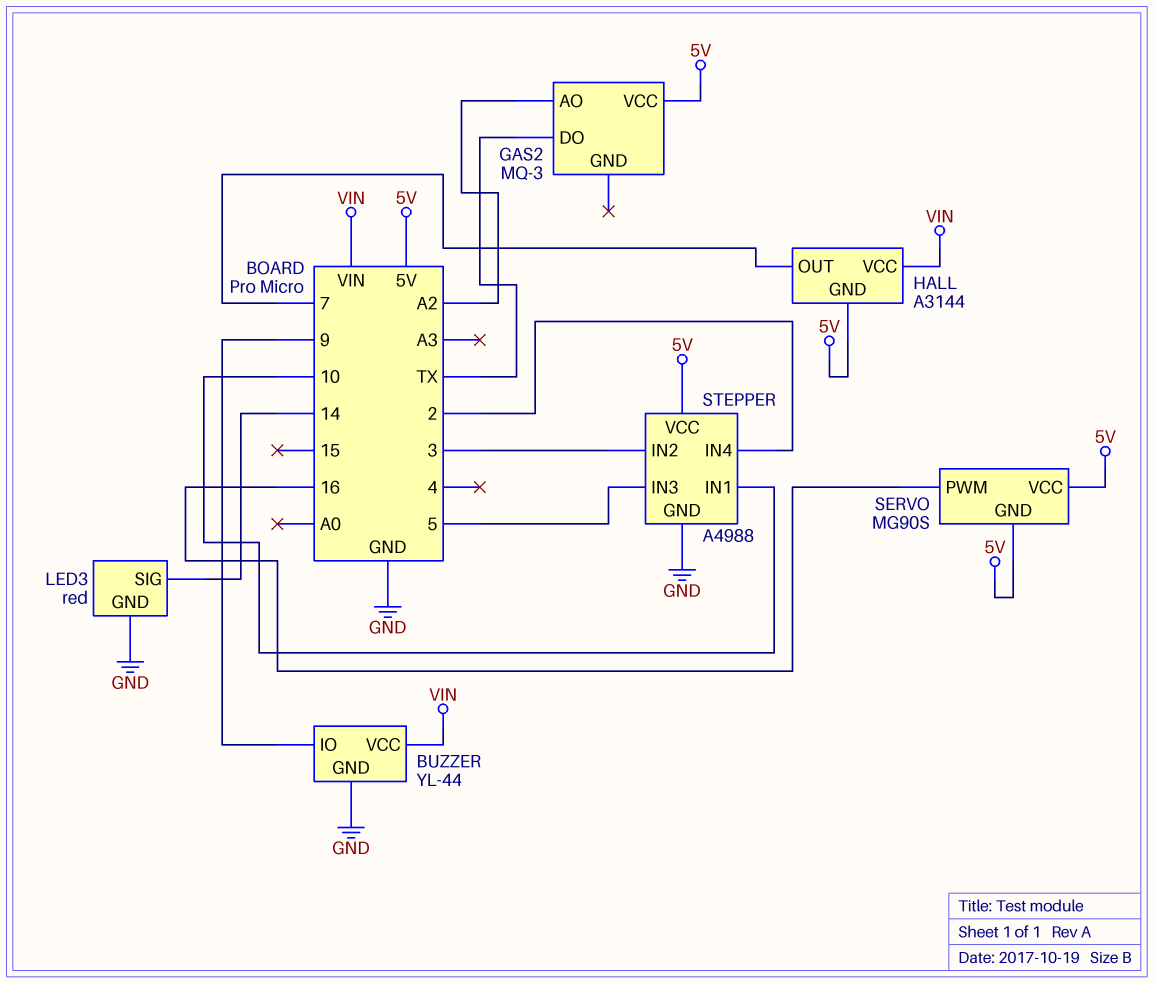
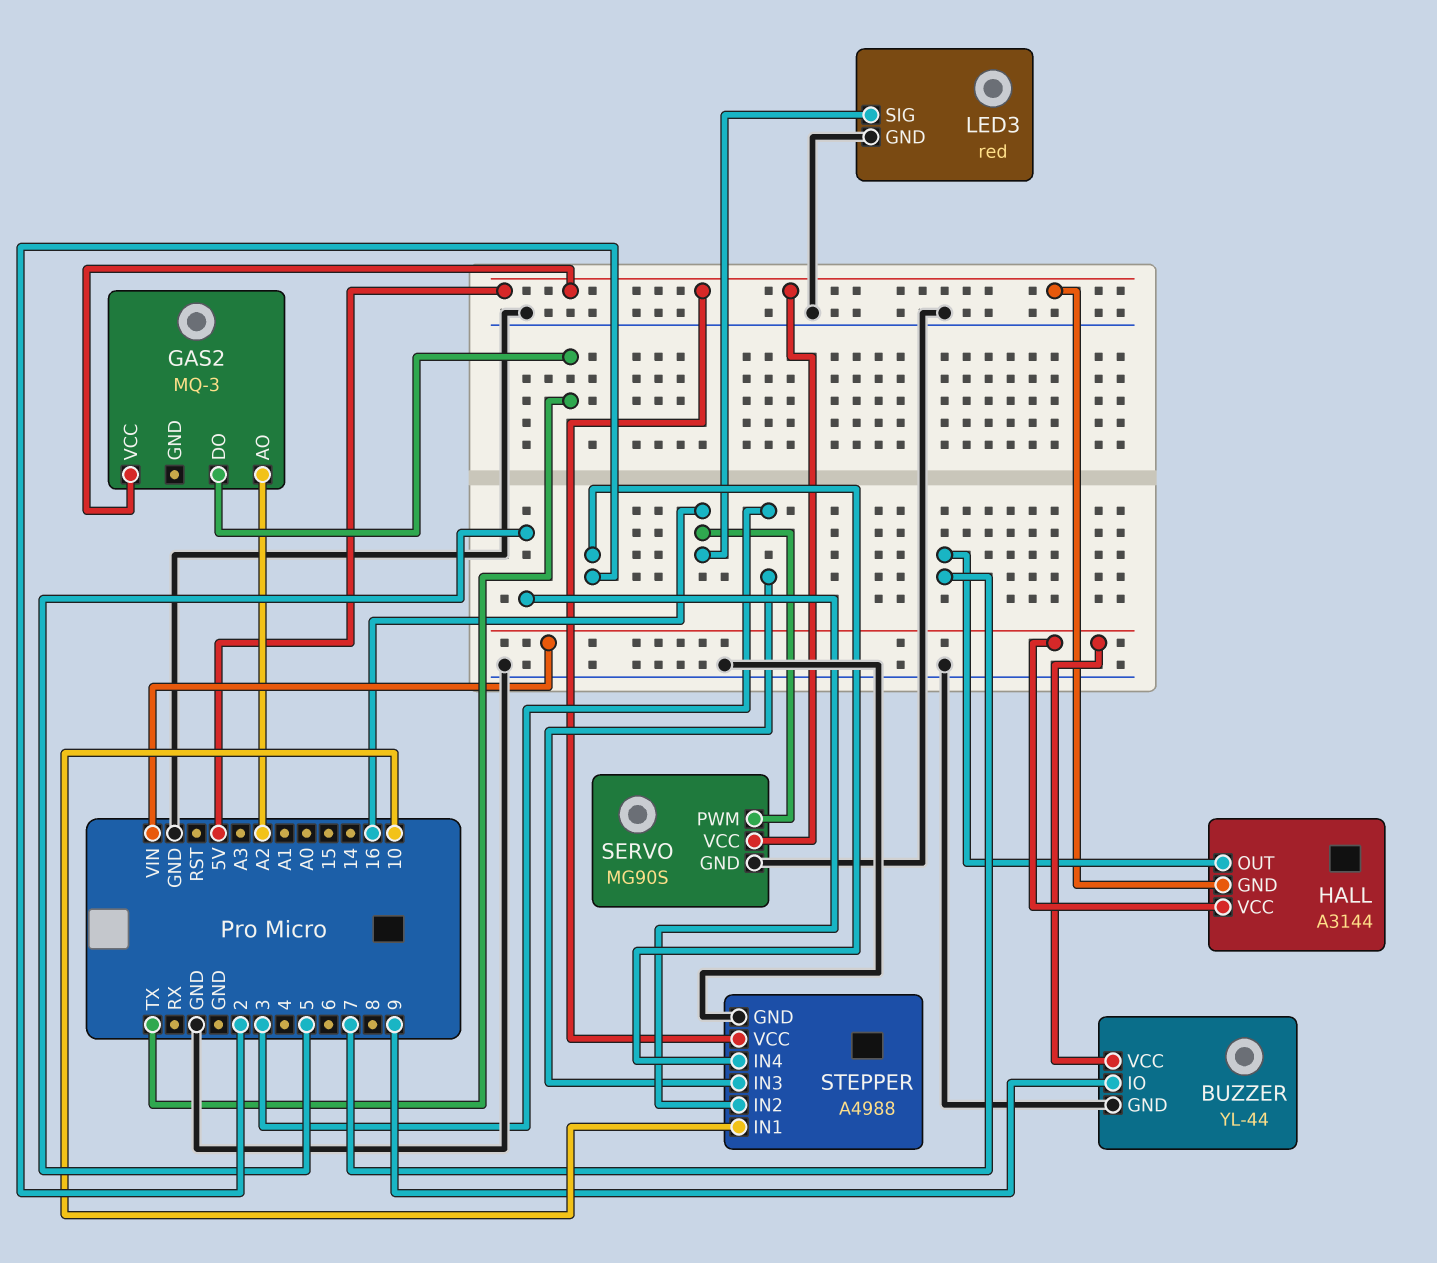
LED3 pin SIG: 14 -> 16
SERVO pin GND: 5V -> GND
STEPPER pin IN2: 3 -> 5
STEPPER pin IN3: 5 -> 3

